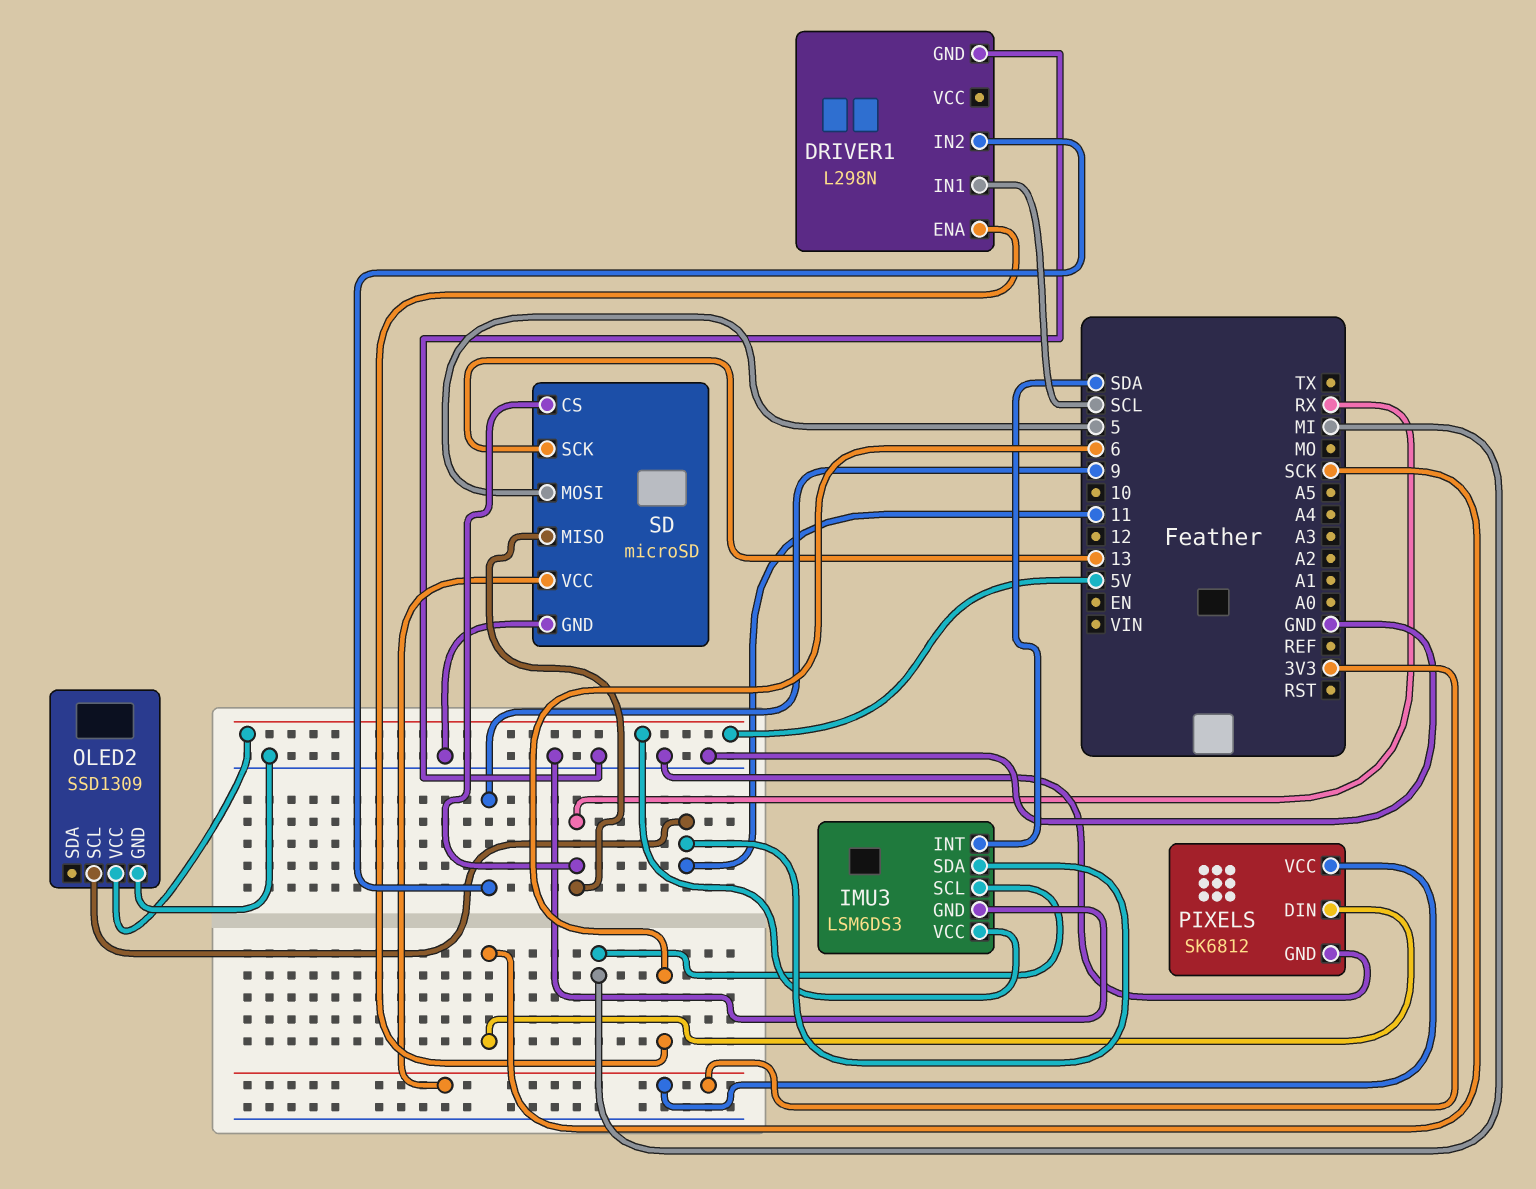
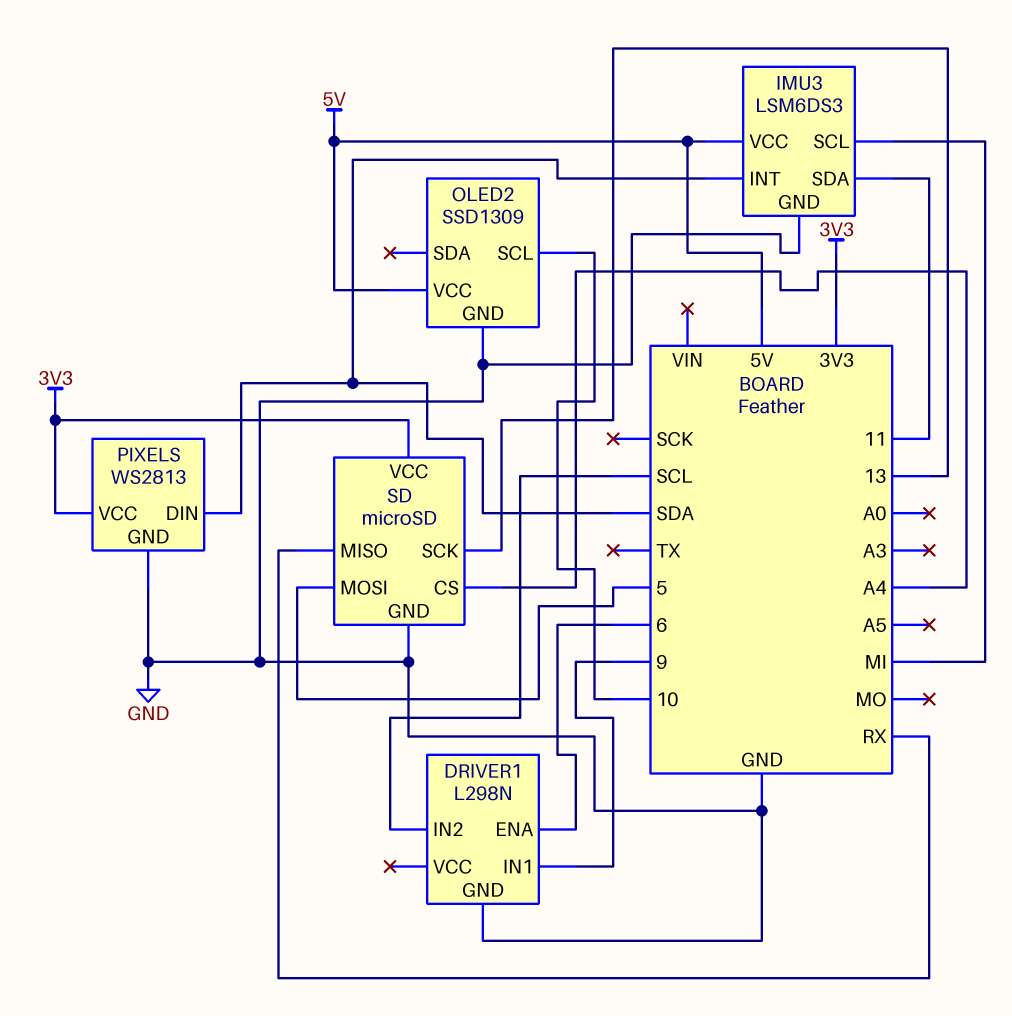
DRIVER1 pin IN1: SCL -> 9
DRIVER1 pin IN2: 9 -> SCL
OLED2 pin SCL: 11 -> 10
PIXELS: SK6812 -> WS2813
PIXELS pin DIN: SCK -> SDA
SD pin CS: RX -> A4

